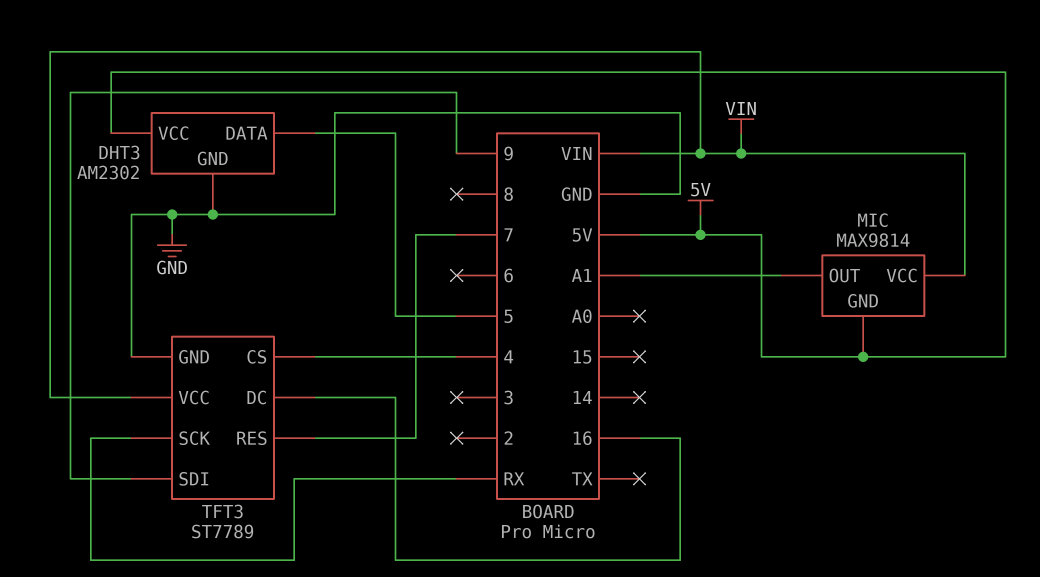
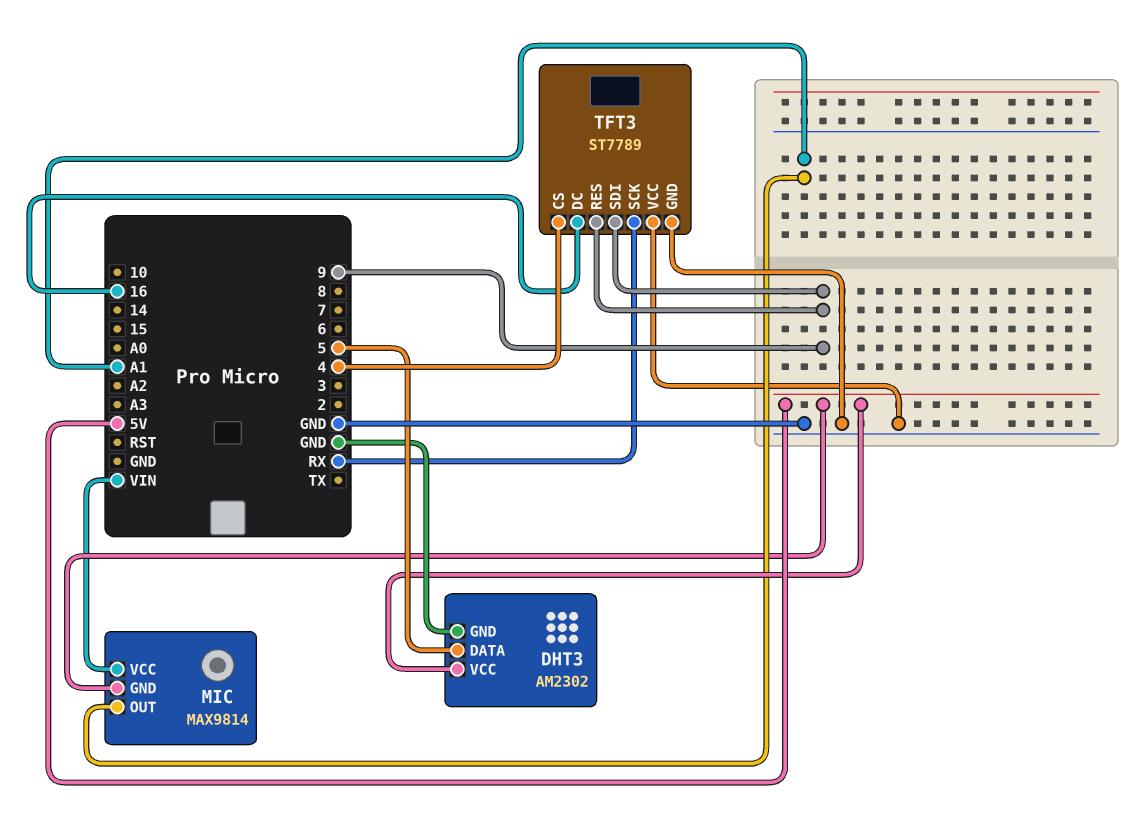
TFT3 pin RES: 7 -> 9
TFT3 pin VCC: VIN -> GND

